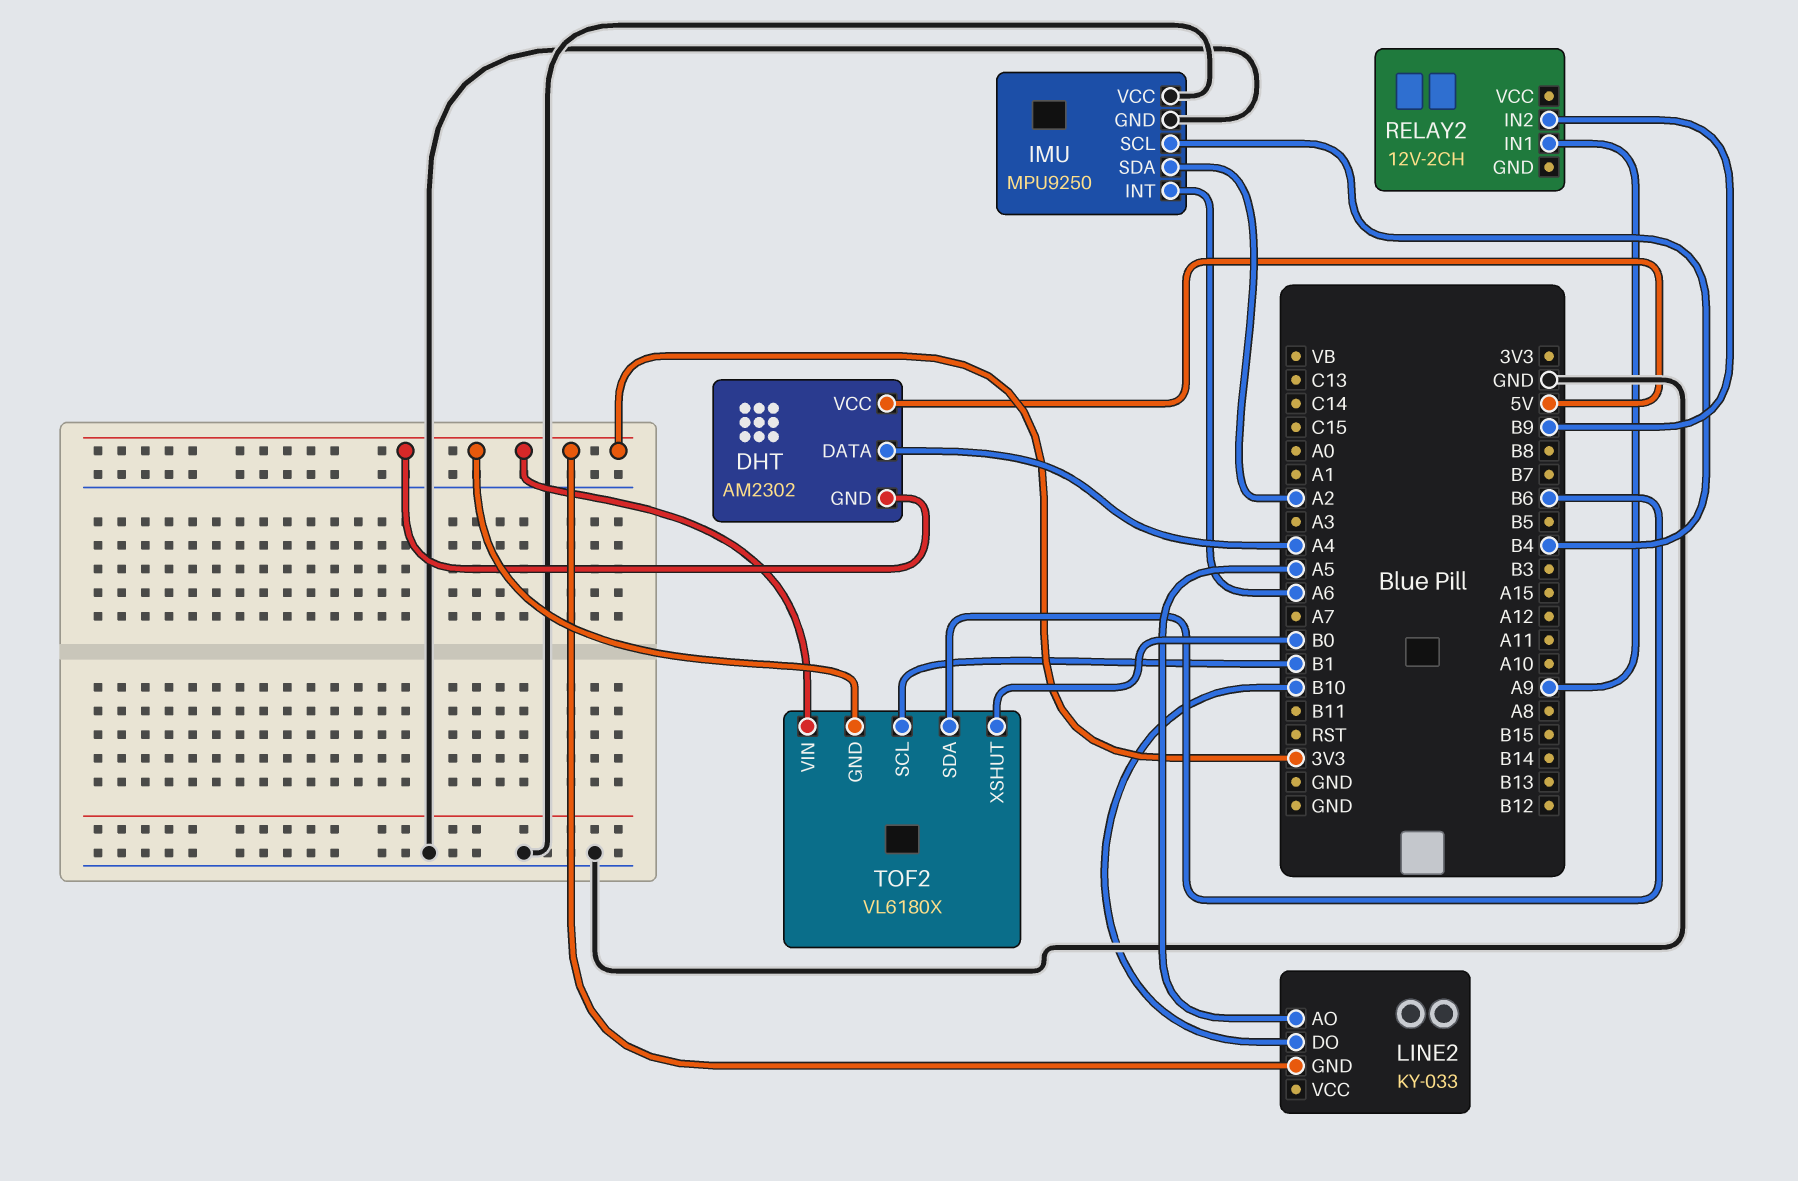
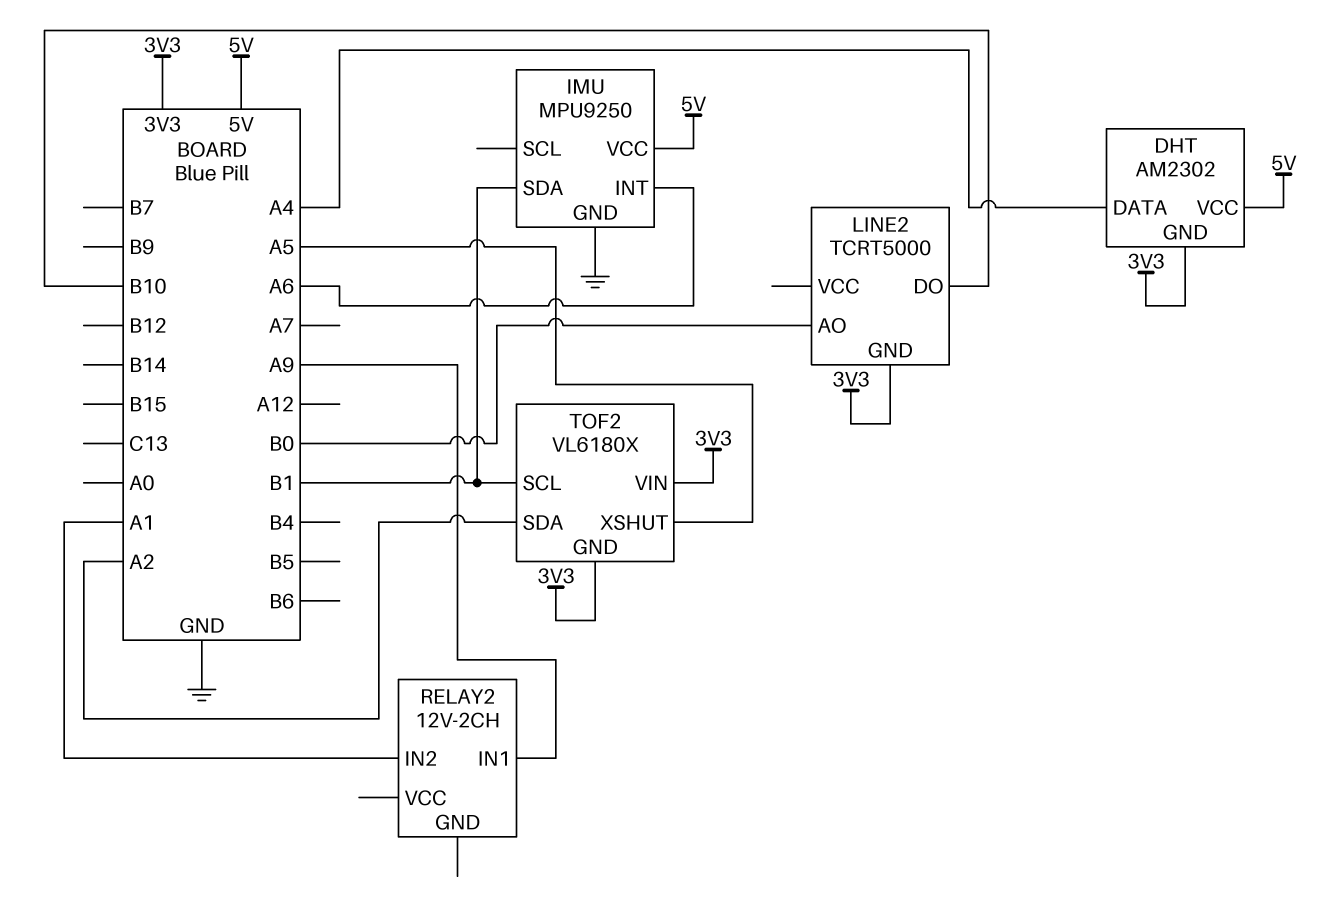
IMU pin SCL: B4 -> none
IMU pin SDA: A2 -> B1
IMU pin VCC: GND -> 5V
LINE2: KY-033 -> TCRT5000
LINE2 pin AO: A5 -> B0
RELAY2 pin IN2: B9 -> A1
TOF2 pin SDA: B6 -> A2
TOF2 pin XSHUT: B0 -> A5

